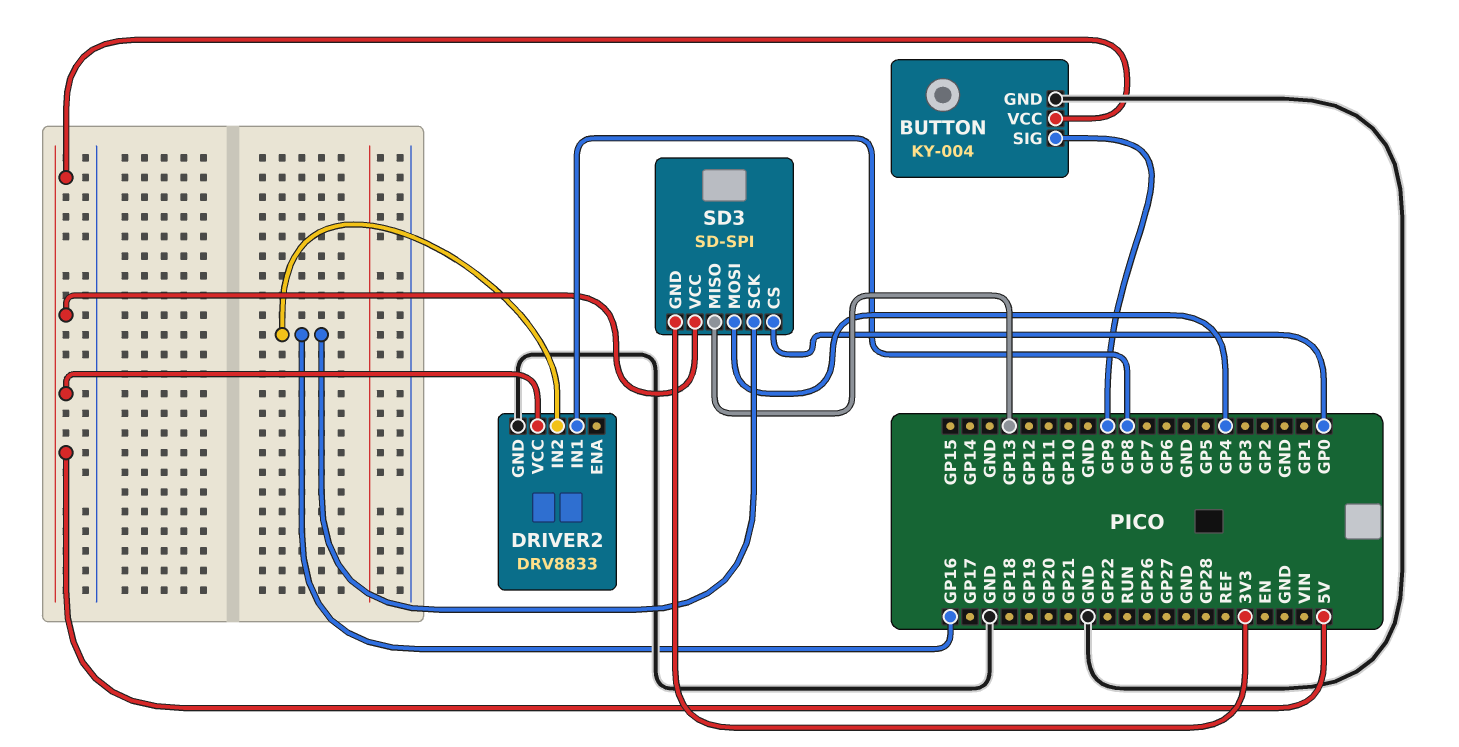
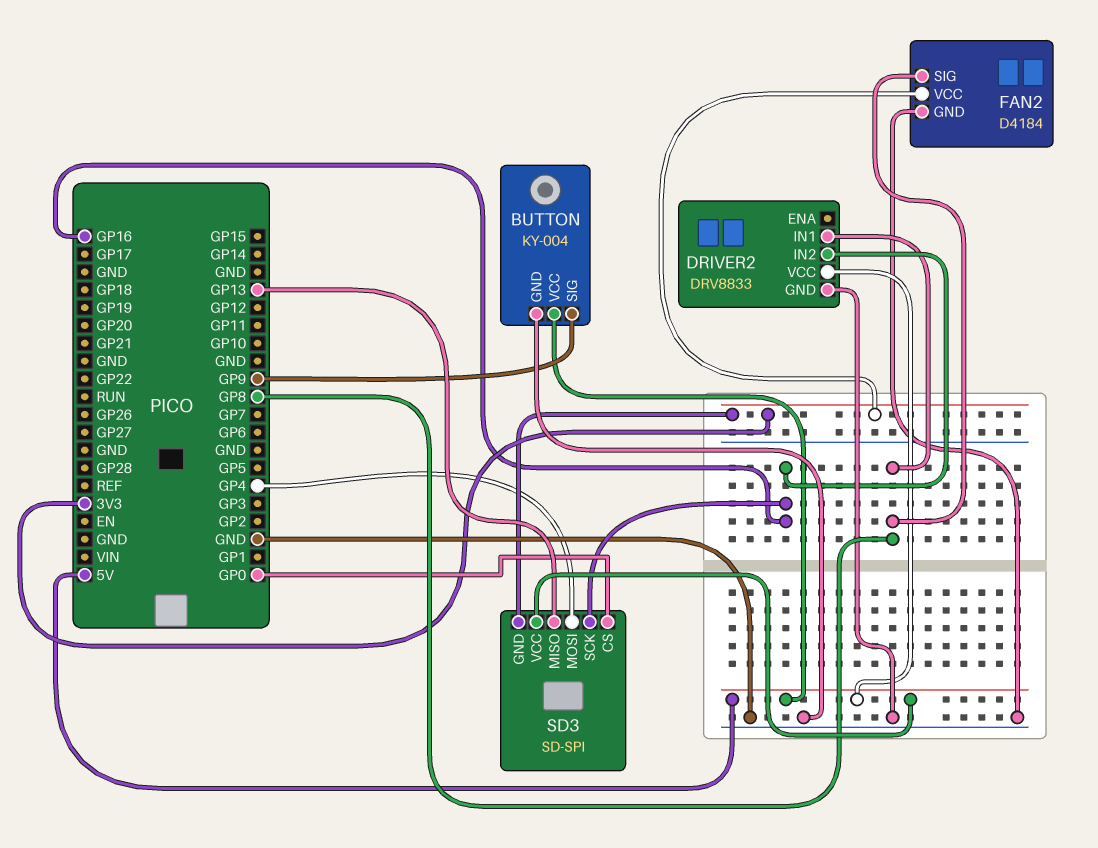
FAN2: none -> D4184
FAN2 pin GND: none -> GND
FAN2 pin SIG: none -> GP8
FAN2 pin VCC: none -> 3V3

